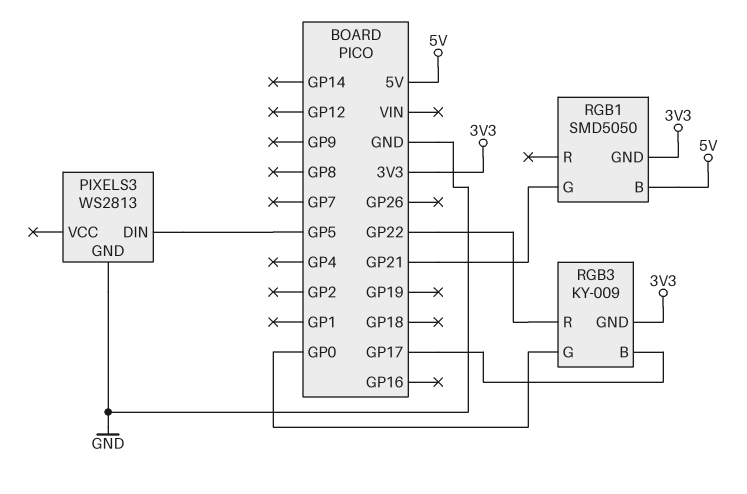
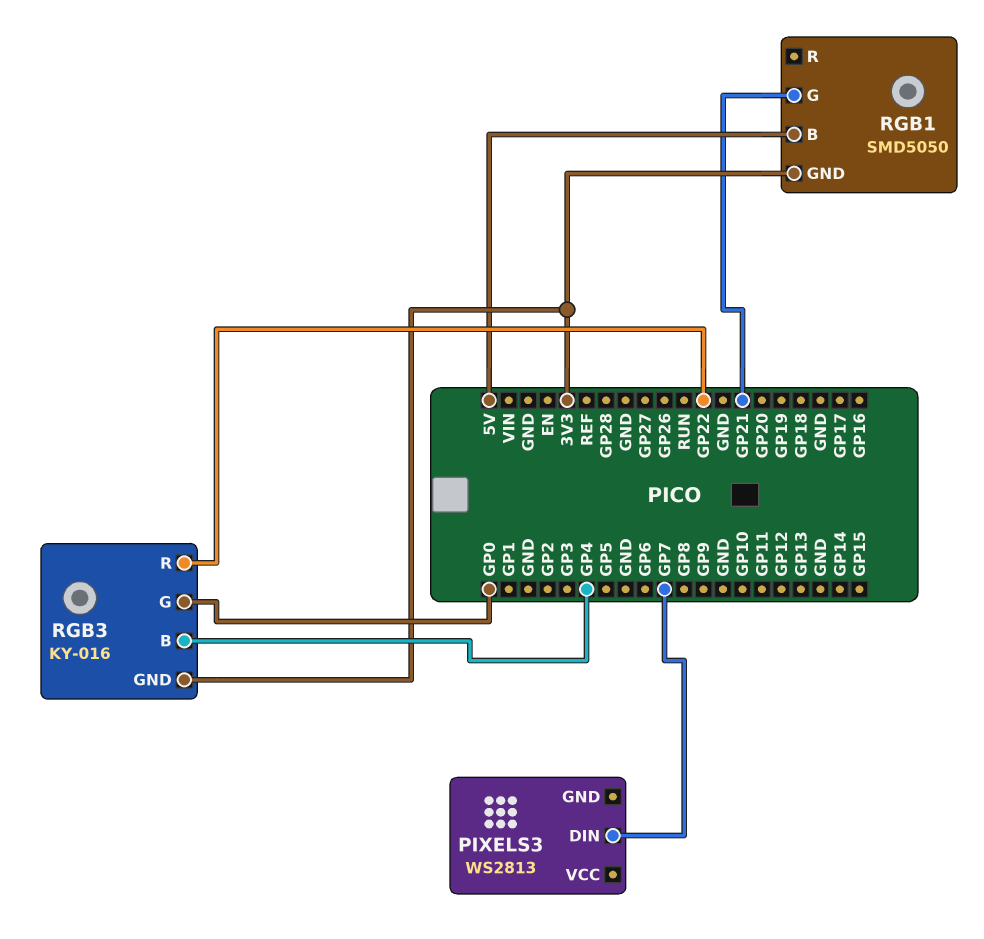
PIXELS3 pin DIN: GP5 -> GP7
PIXELS3 pin GND: GND -> none
RGB3: KY-009 -> KY-016
RGB3 pin B: GP17 -> GP4

